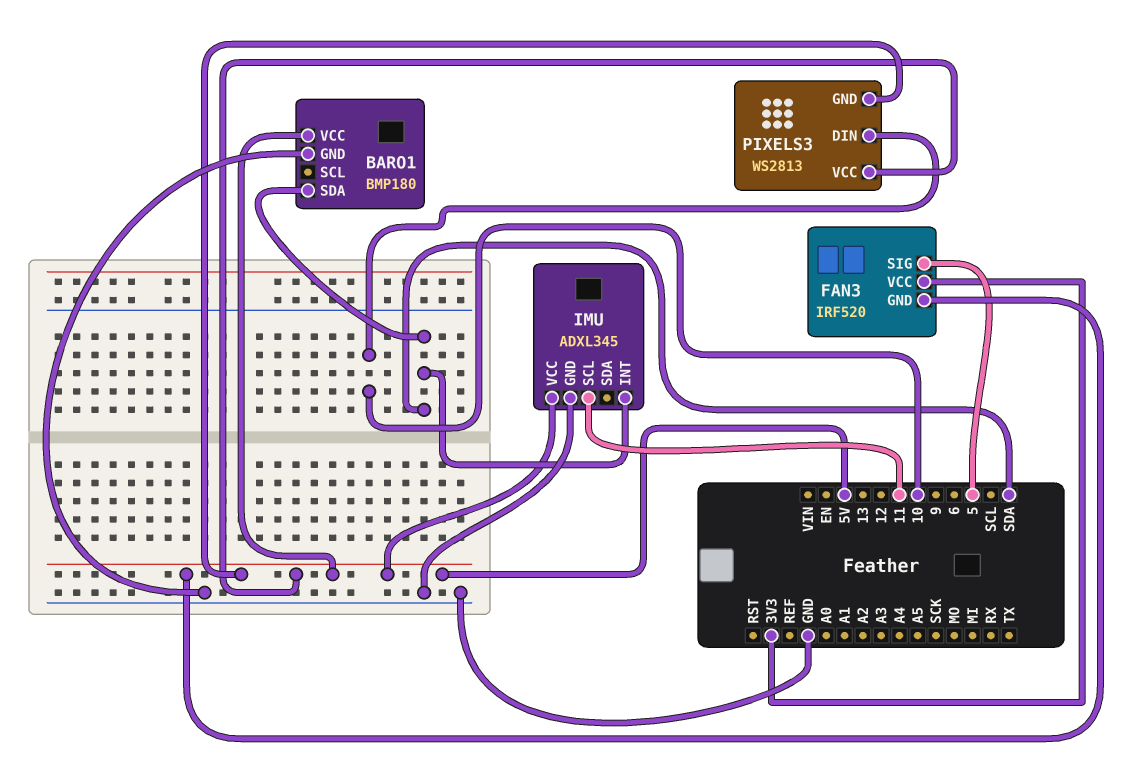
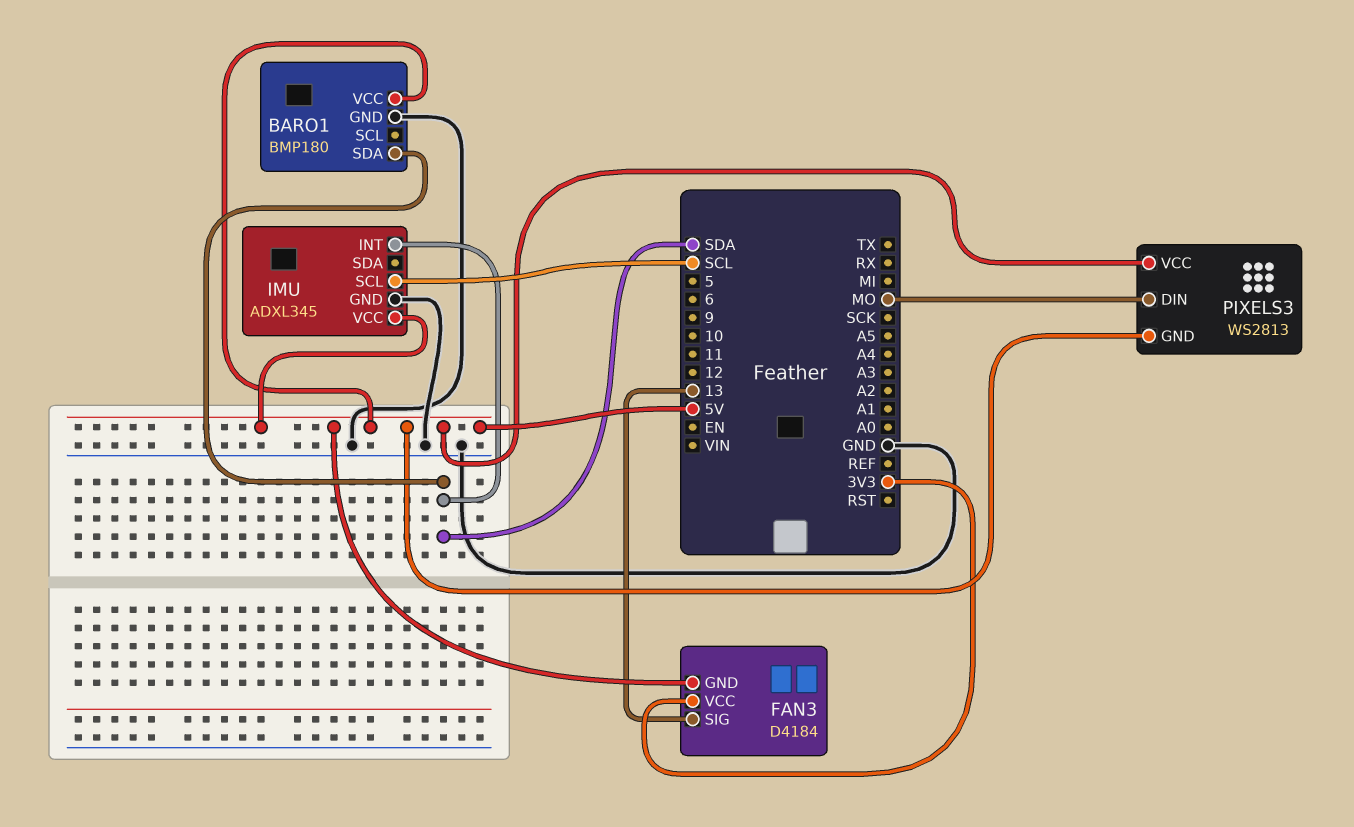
FAN3: IRF520 -> D4184
FAN3 pin SIG: 5 -> 13
IMU pin SCL: 11 -> SCL
PIXELS3 pin DIN: 10 -> MO

